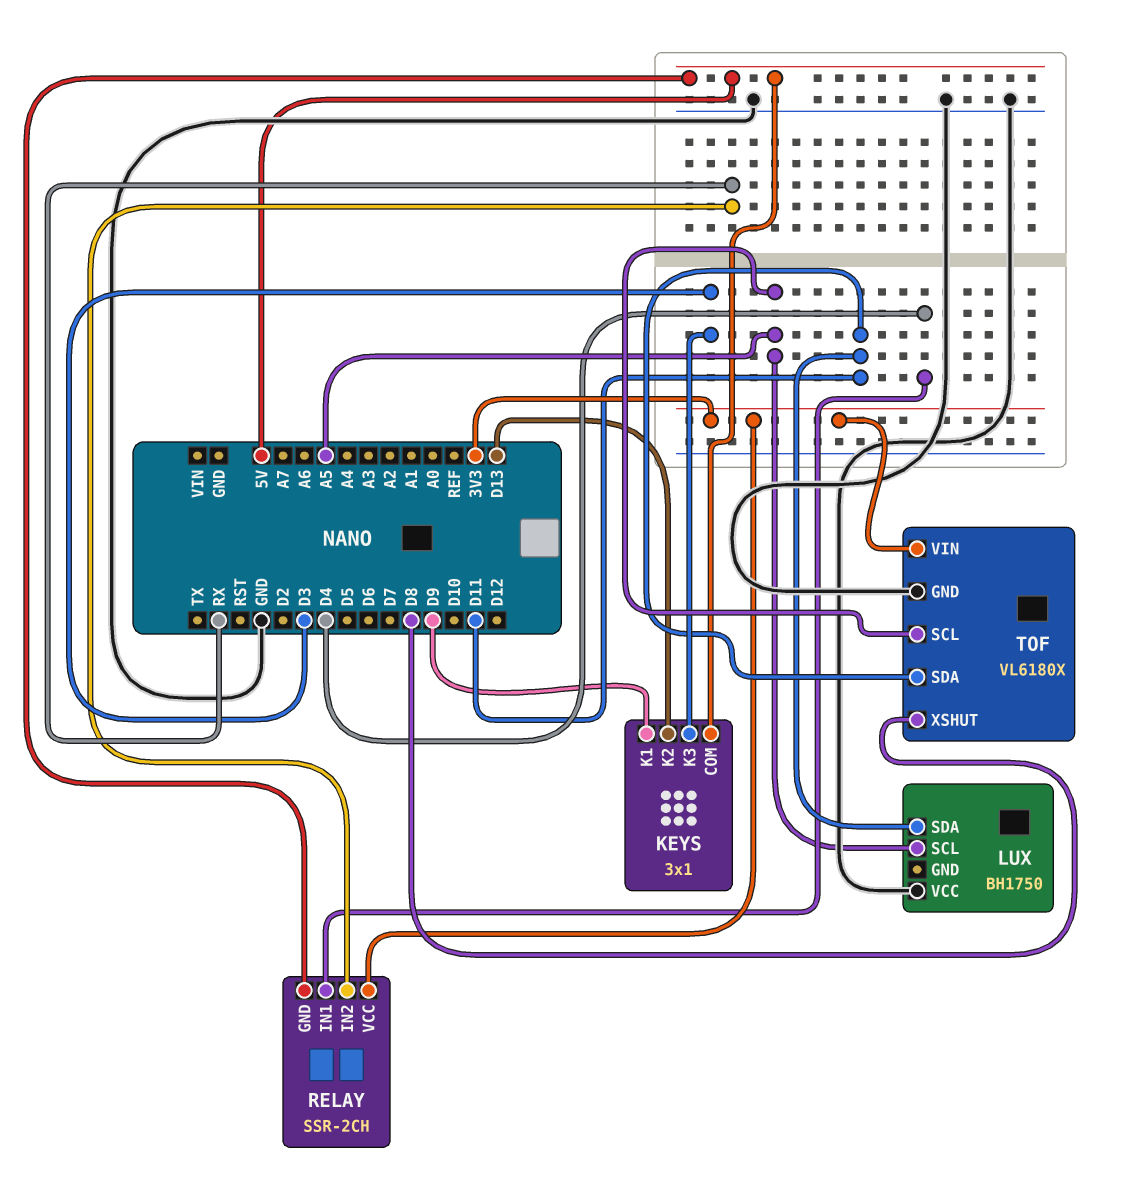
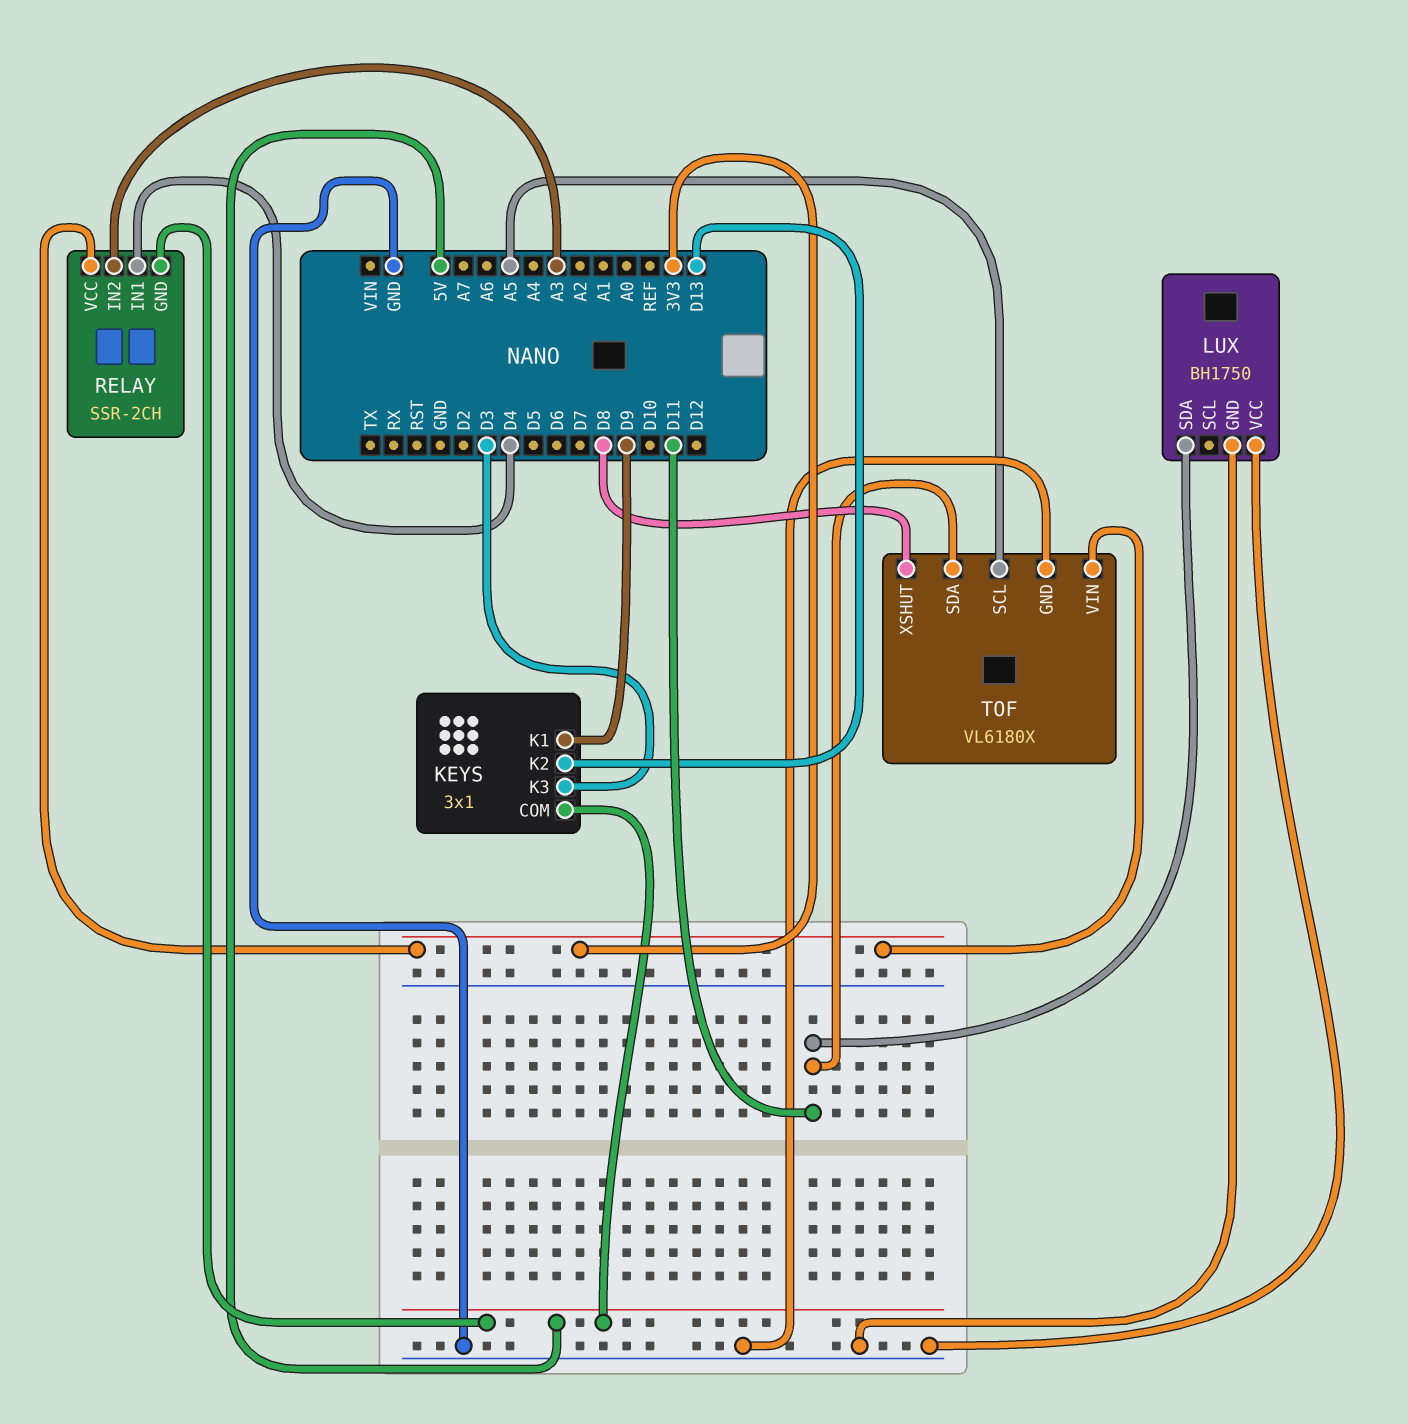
LUX pin GND: none -> GND
LUX pin SCL: A5 -> none
RELAY pin IN2: RX -> A3

